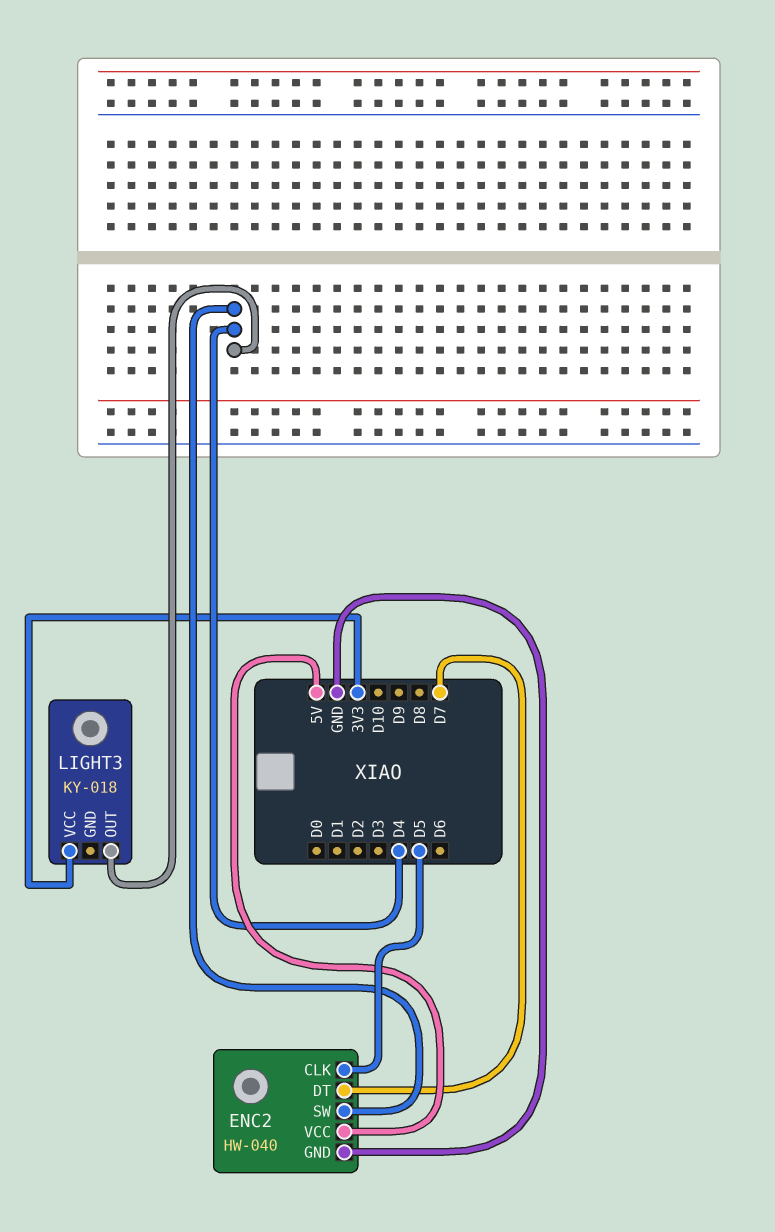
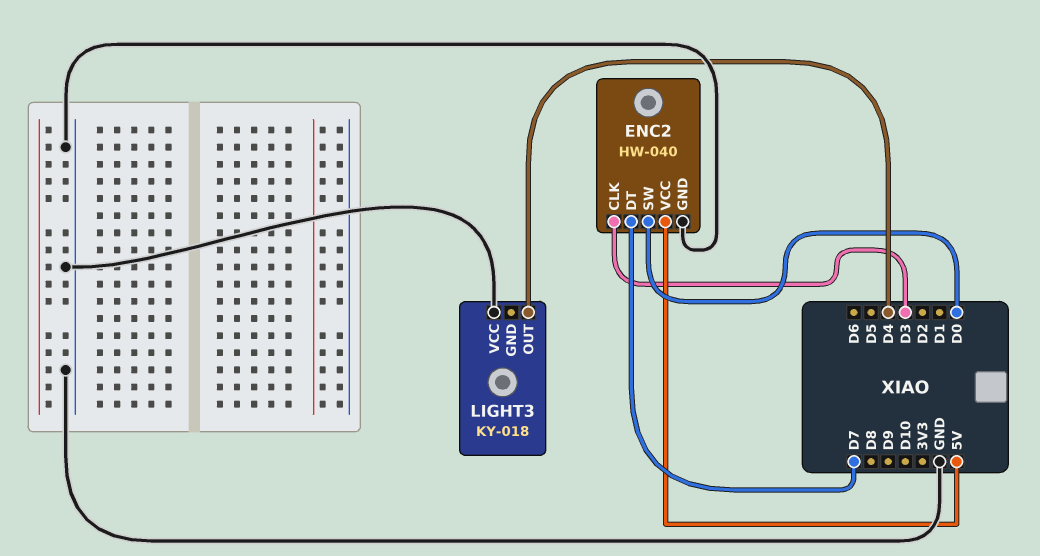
ENC2 pin CLK: D5 -> D3
ENC2 pin SW: D4 -> D0
LIGHT3 pin VCC: 3V3 -> GND

